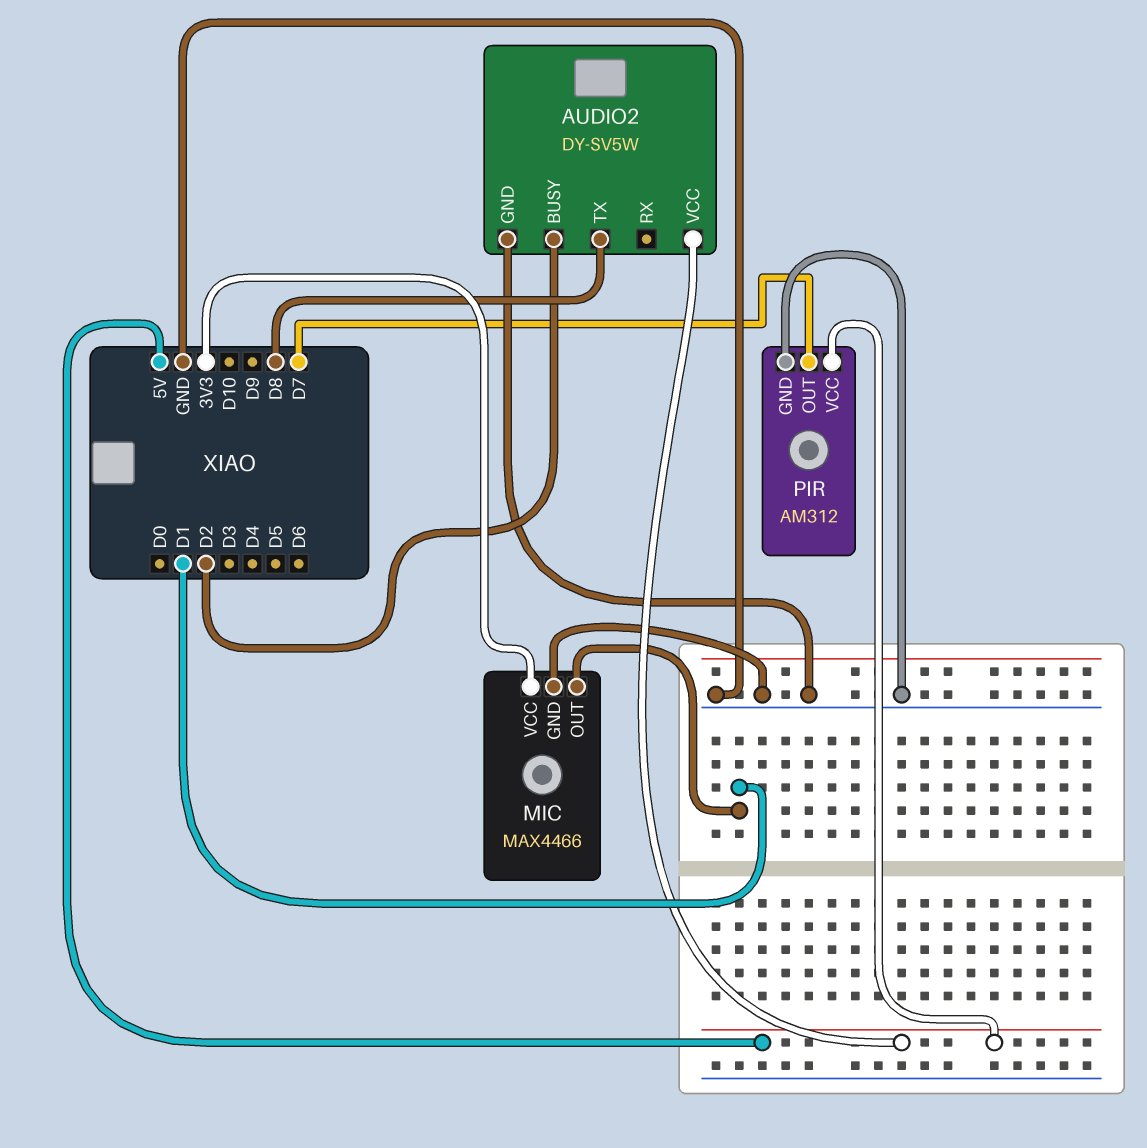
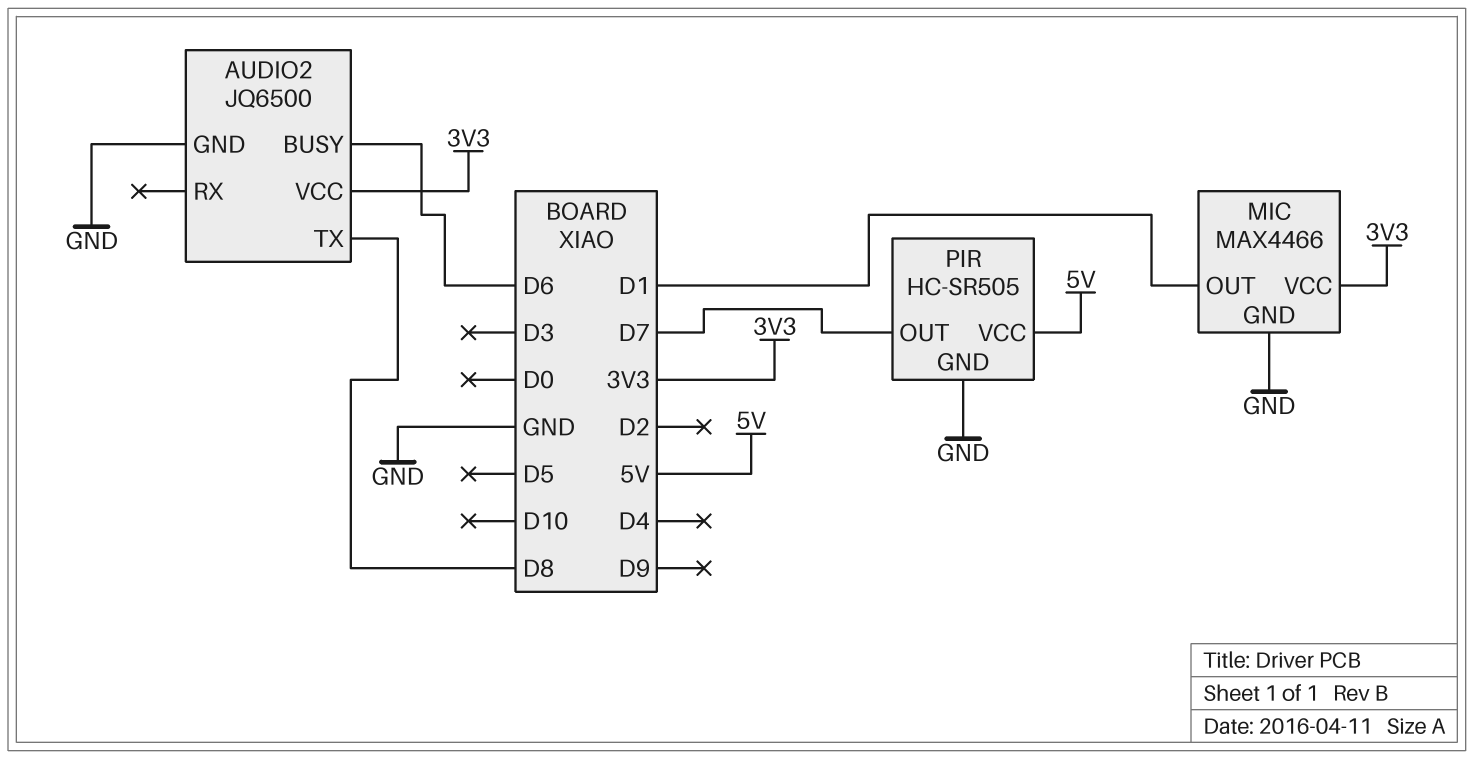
AUDIO2: DY-SV5W -> JQ6500
AUDIO2 pin BUSY: D2 -> D6
AUDIO2 pin VCC: 5V -> 3V3
PIR: AM312 -> HC-SR505

